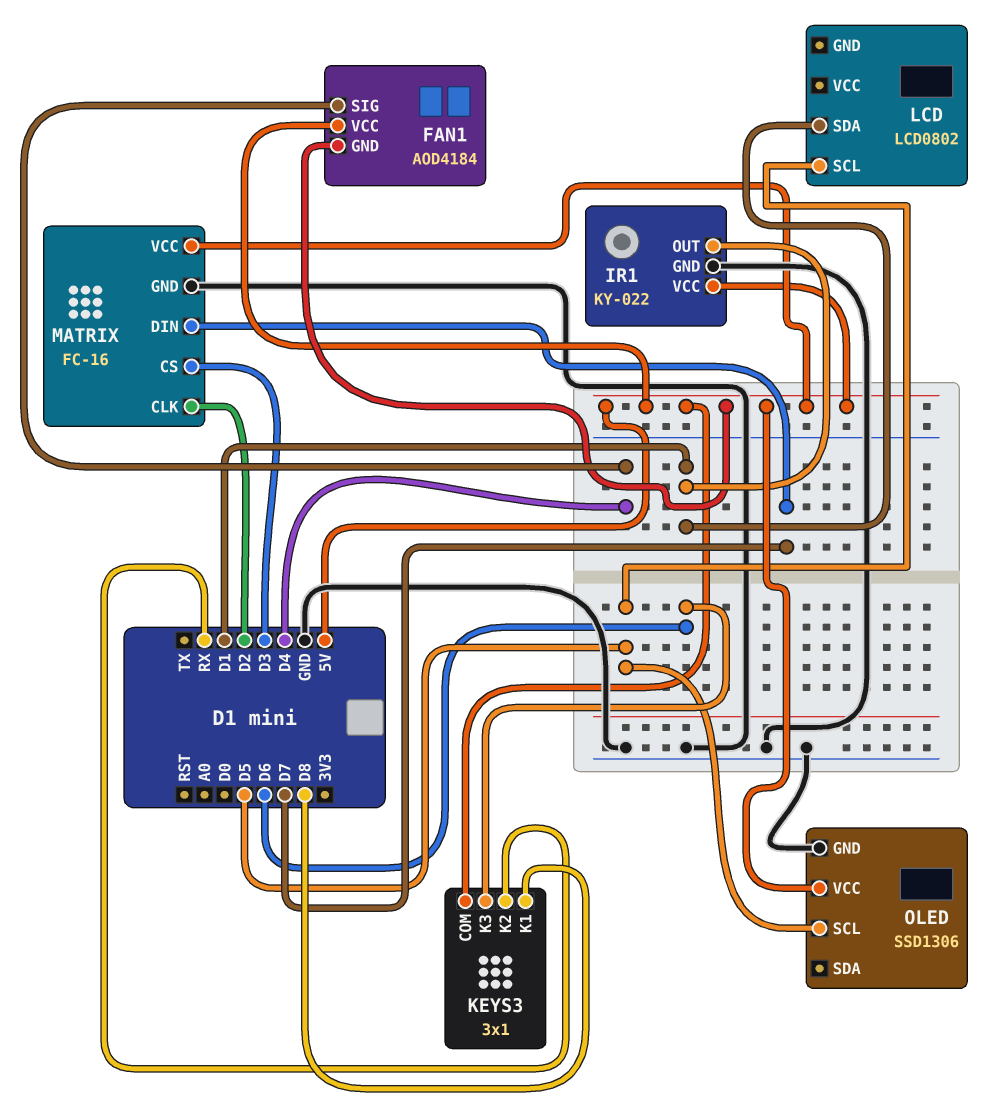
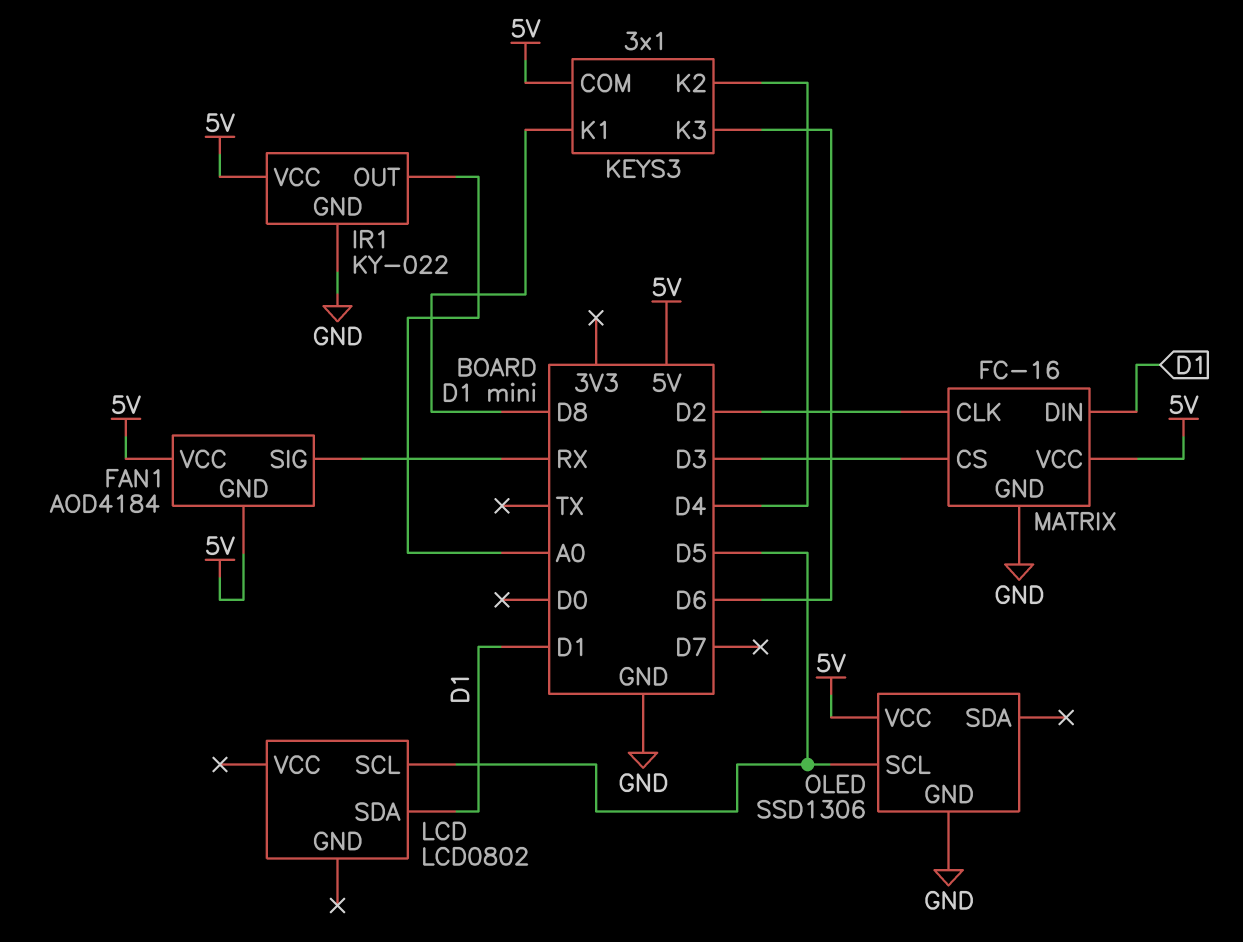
FAN1 pin SIG: D4 -> RX
IR1 pin OUT: D1 -> A0
KEYS3 pin K2: RX -> D4
MATRIX pin DIN: D7 -> D1

